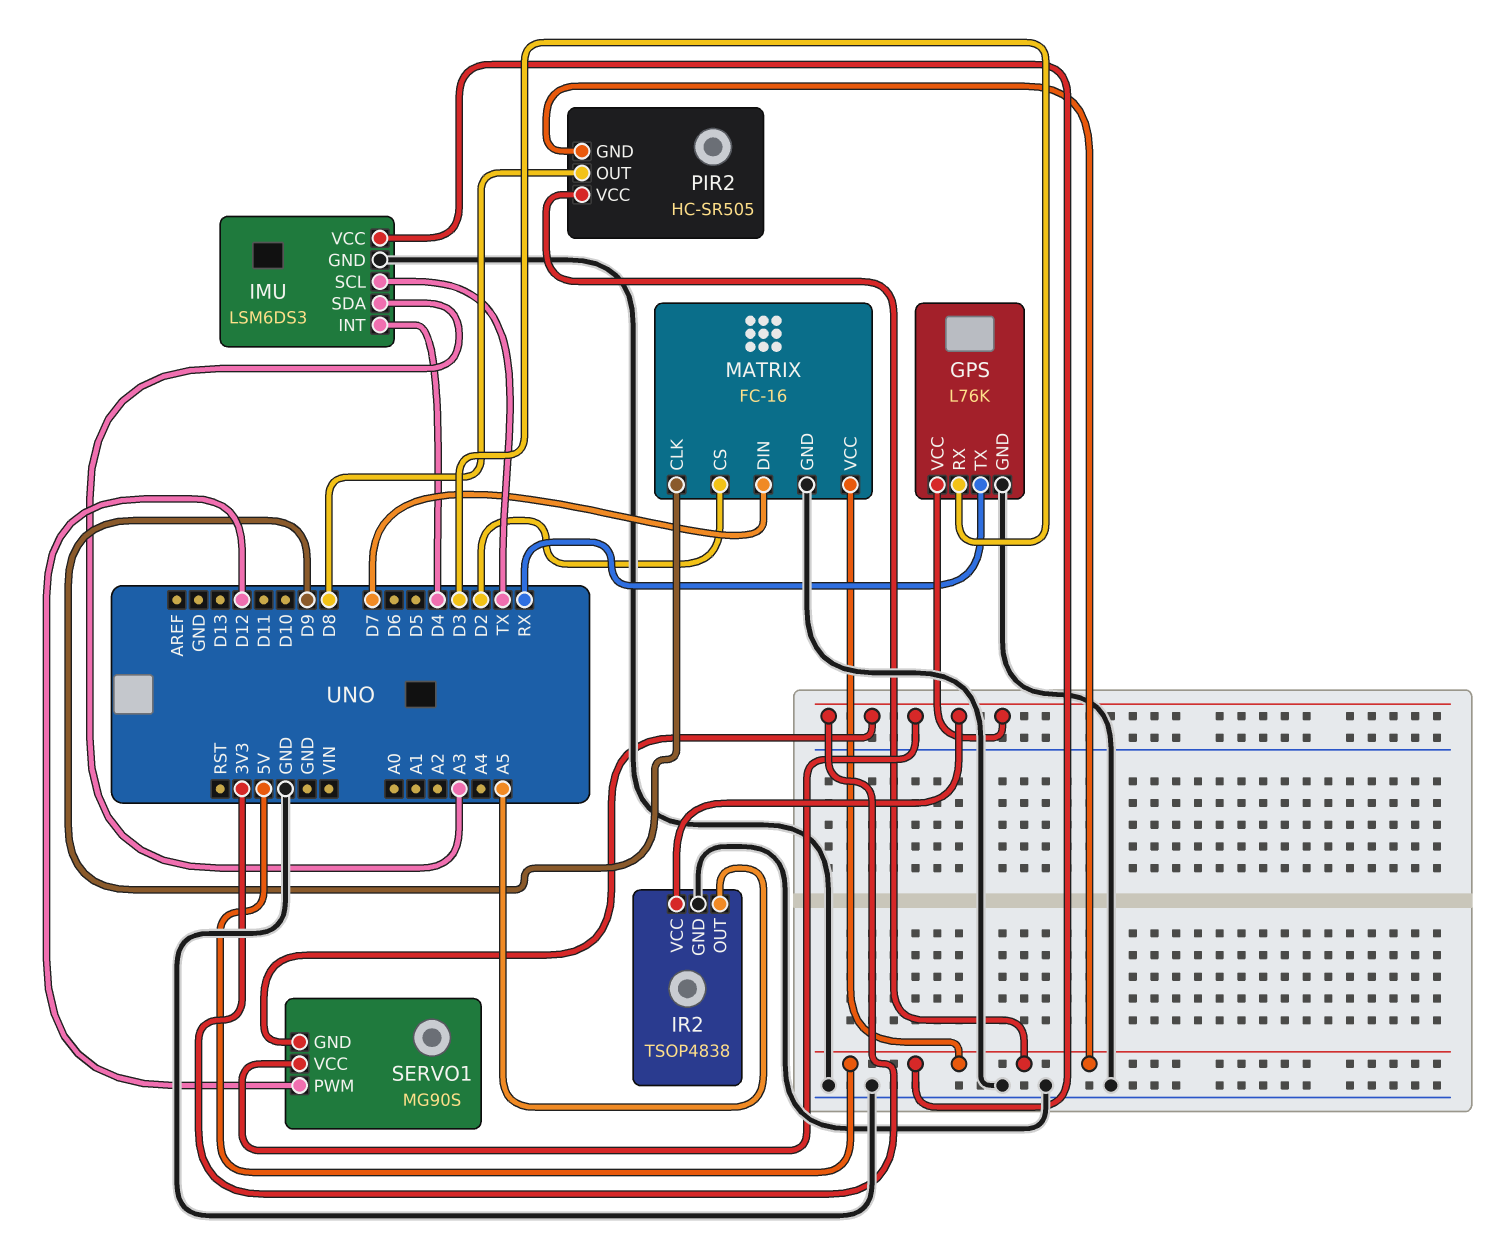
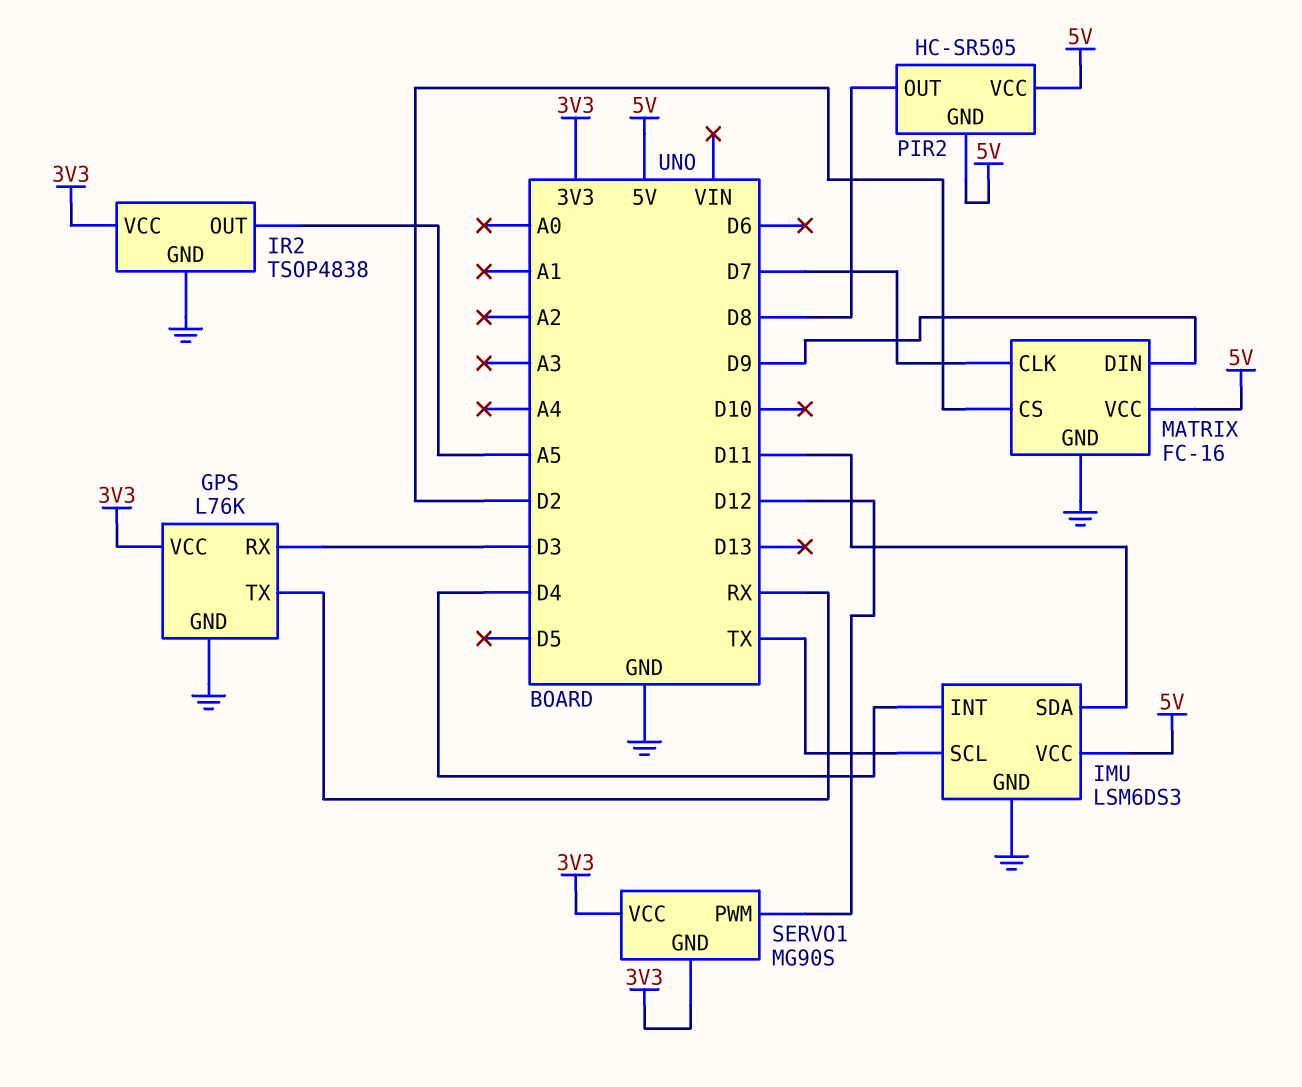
IMU pin SDA: A3 -> D11
MATRIX pin CLK: D9 -> D7
MATRIX pin DIN: D7 -> D9

